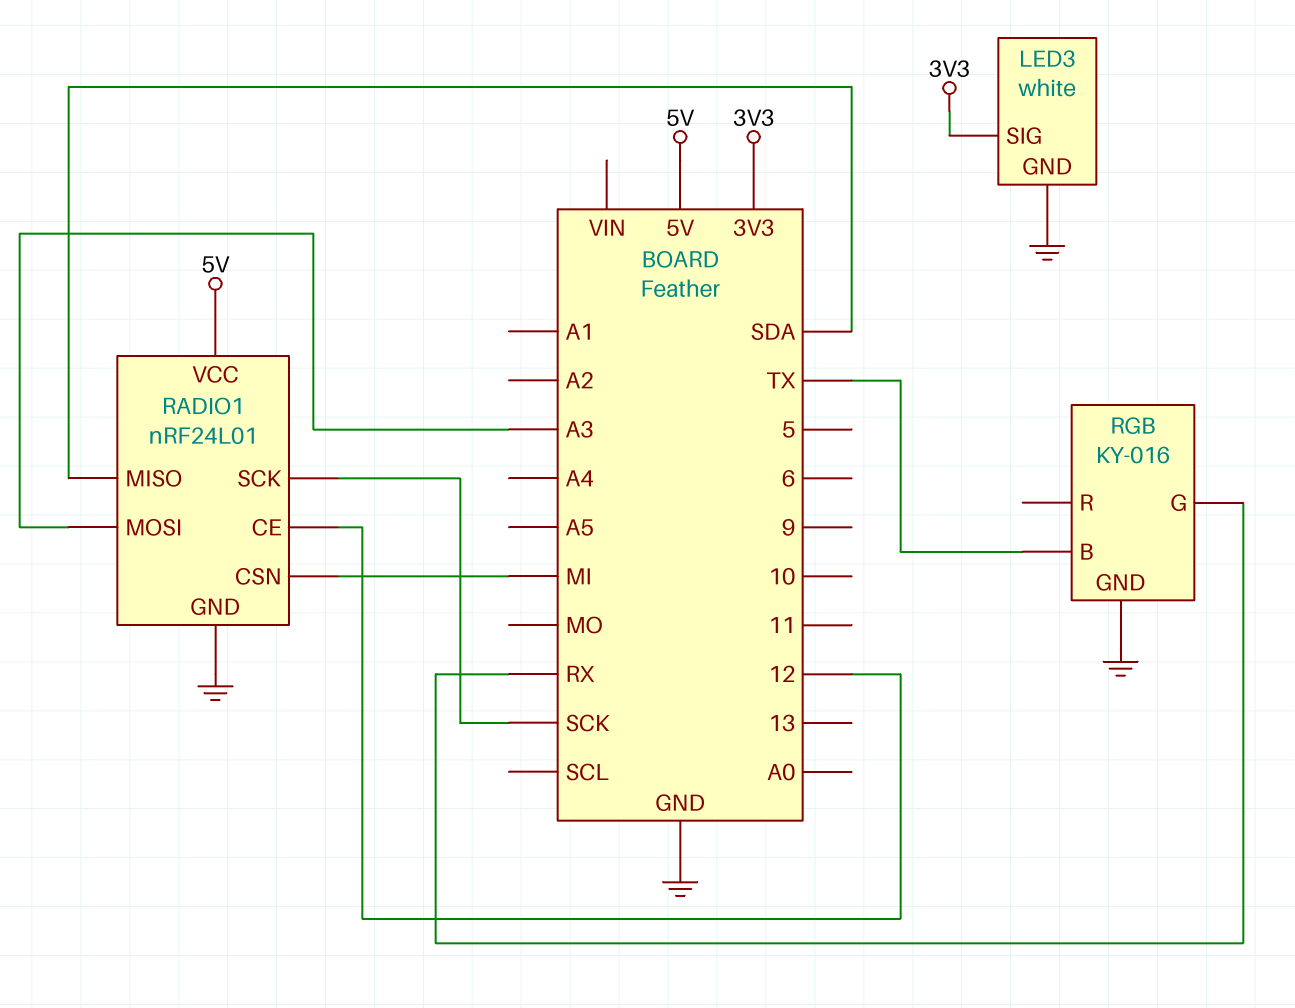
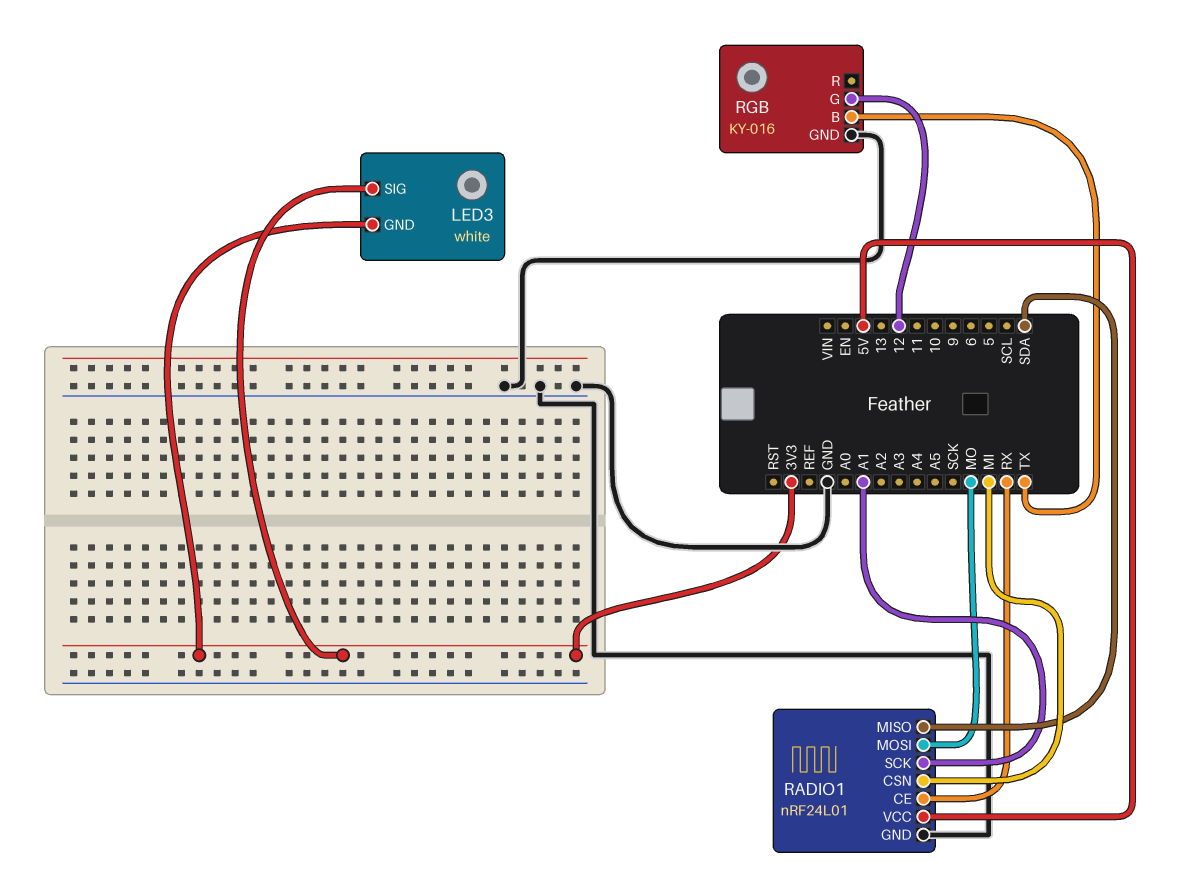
LED3 pin GND: GND -> 3V3
RADIO1 pin CE: 12 -> RX
RADIO1 pin MOSI: A3 -> MO
RADIO1 pin SCK: SCK -> A1
RGB pin G: RX -> 12

